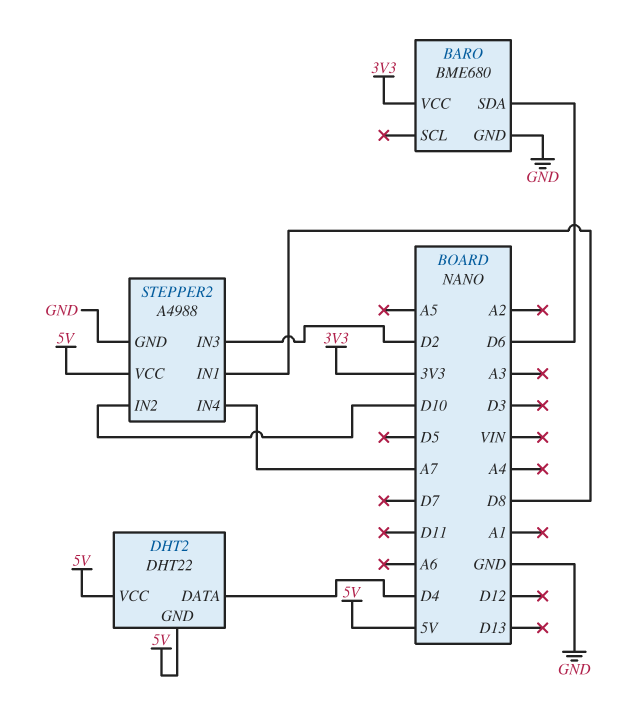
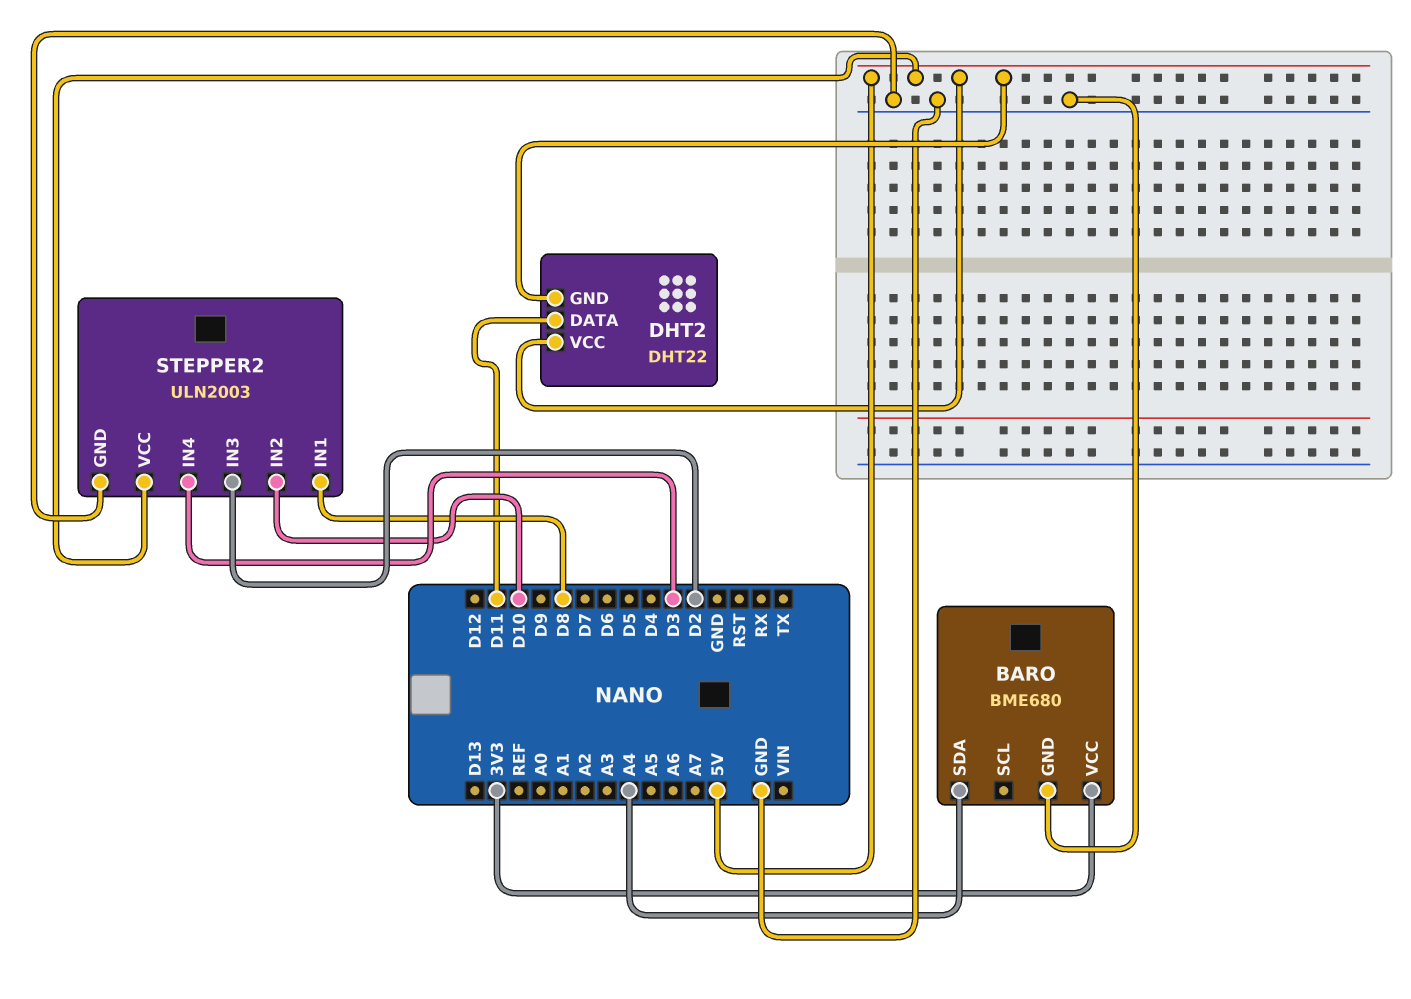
BARO pin SDA: D6 -> A4
DHT2 pin DATA: D4 -> D11
STEPPER2: A4988 -> ULN2003
STEPPER2 pin IN4: A7 -> D3

